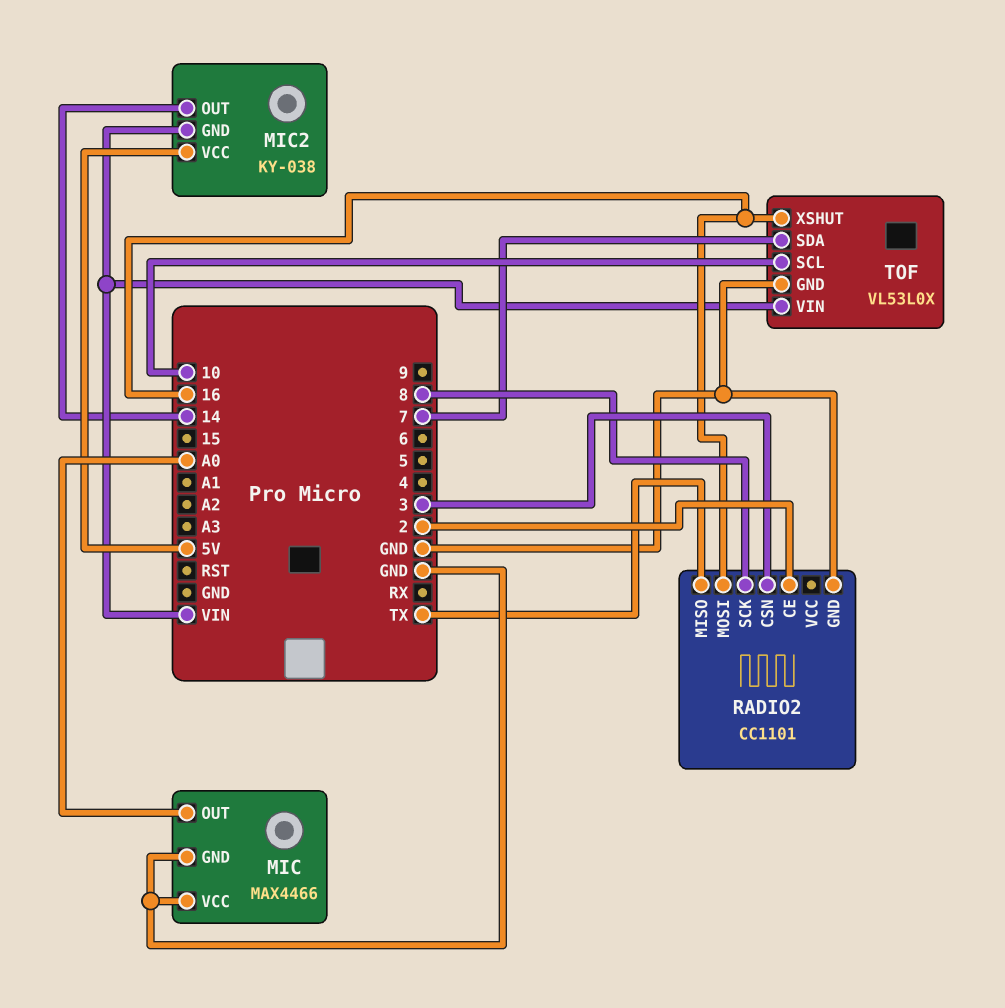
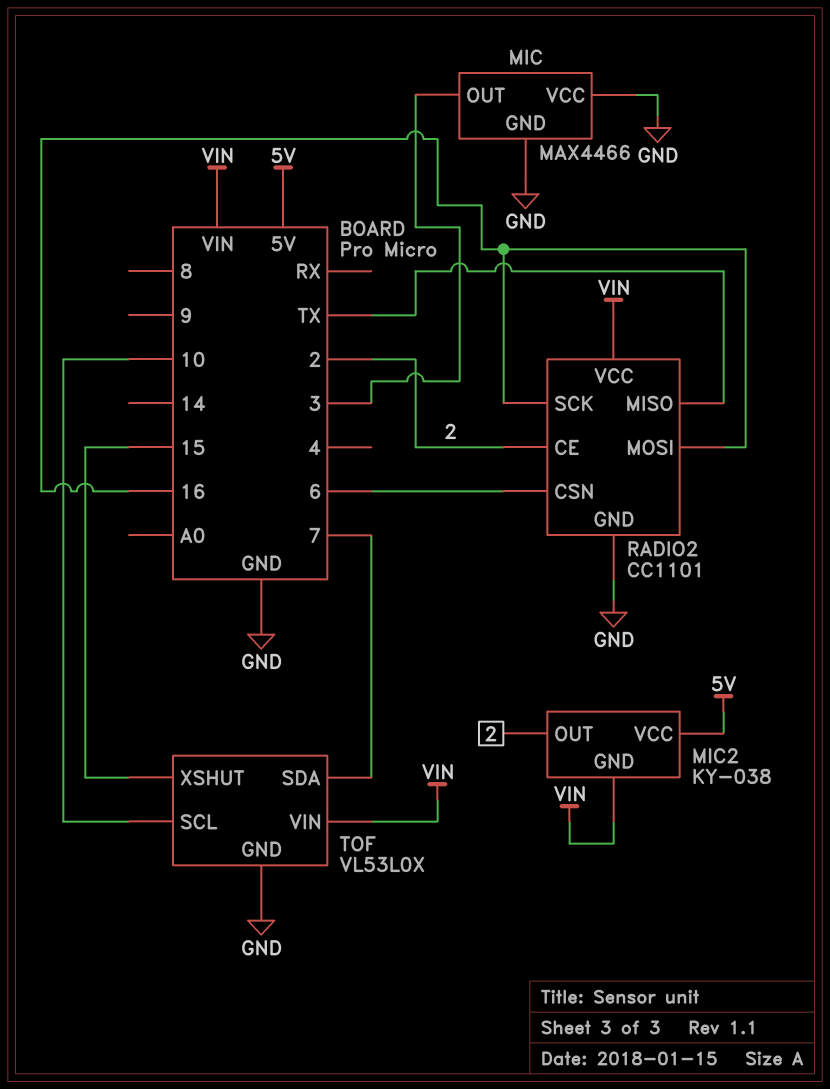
MIC pin OUT: A0 -> 3
MIC2 pin OUT: 14 -> 2
RADIO2 pin CSN: 3 -> 6
RADIO2 pin SCK: 8 -> 16
RADIO2 pin VCC: none -> VIN
TOF pin XSHUT: 16 -> 15

